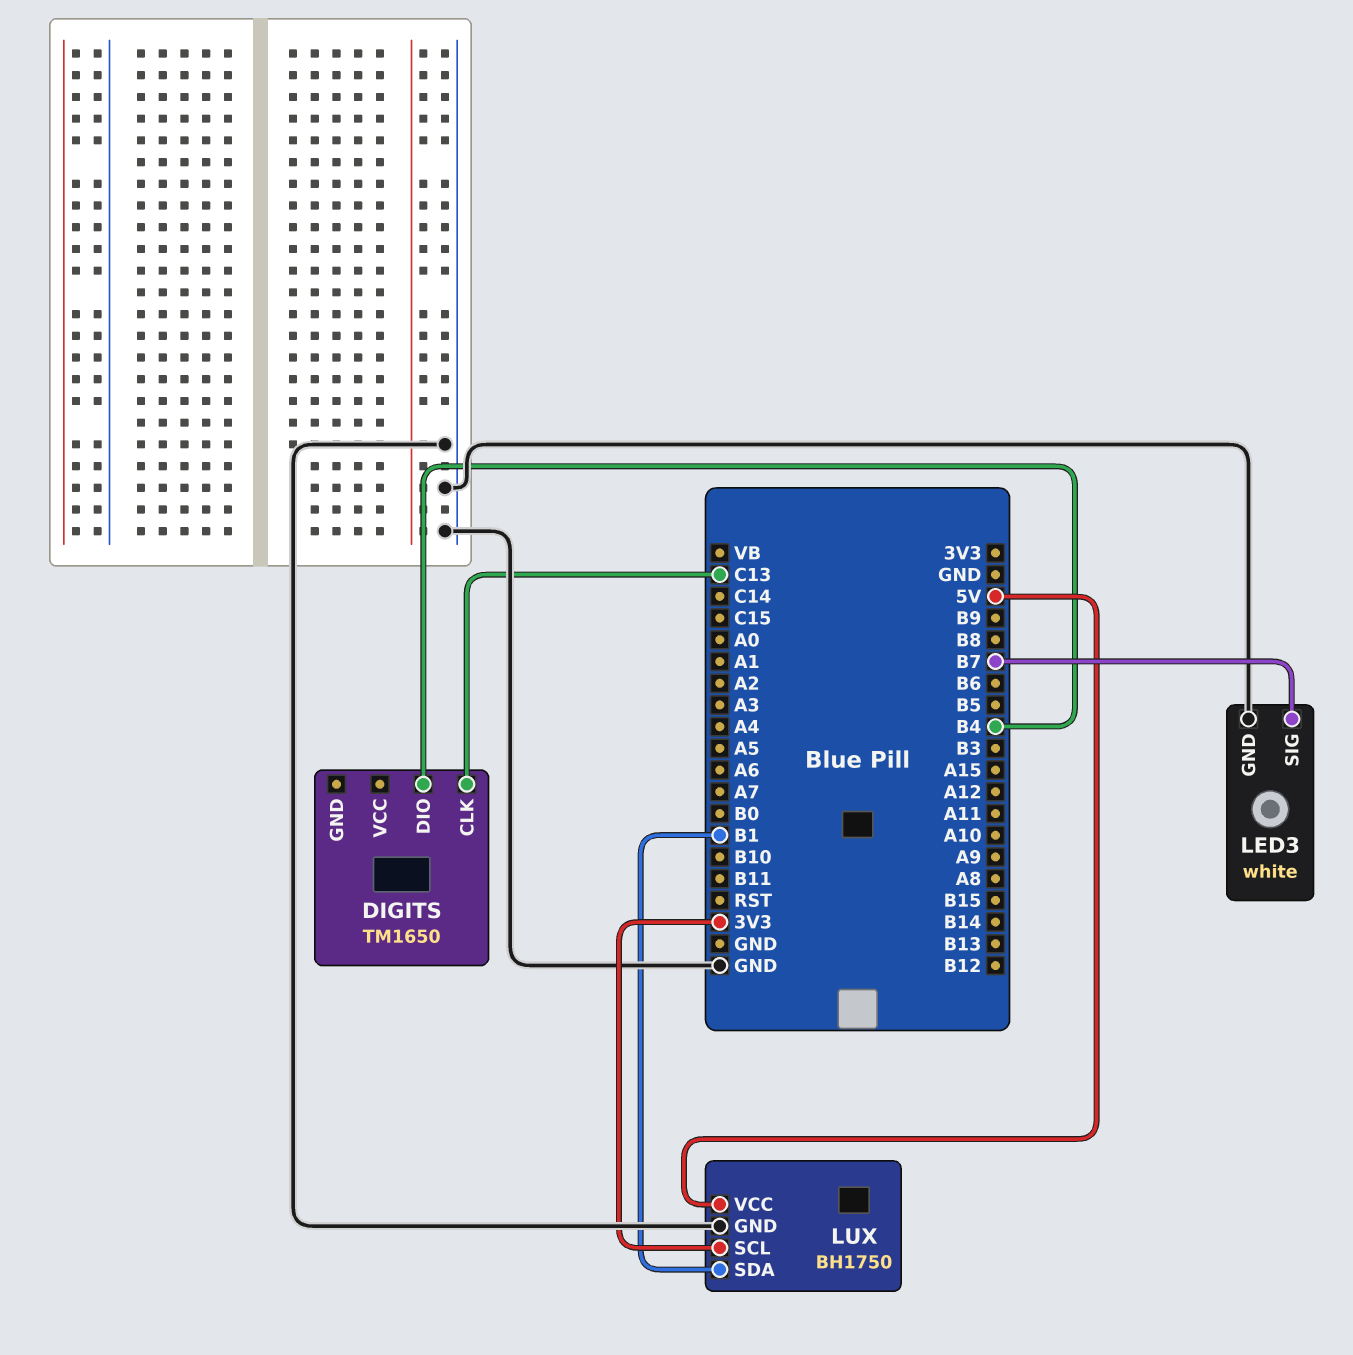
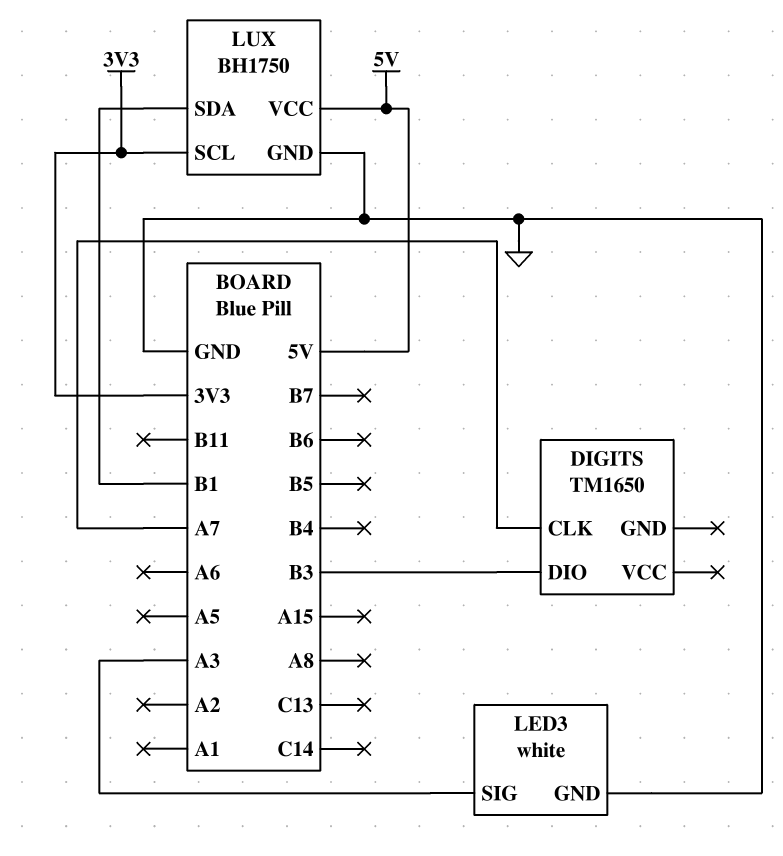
DIGITS pin CLK: C13 -> A7
DIGITS pin DIO: B4 -> B3
LED3 pin SIG: B7 -> A3

